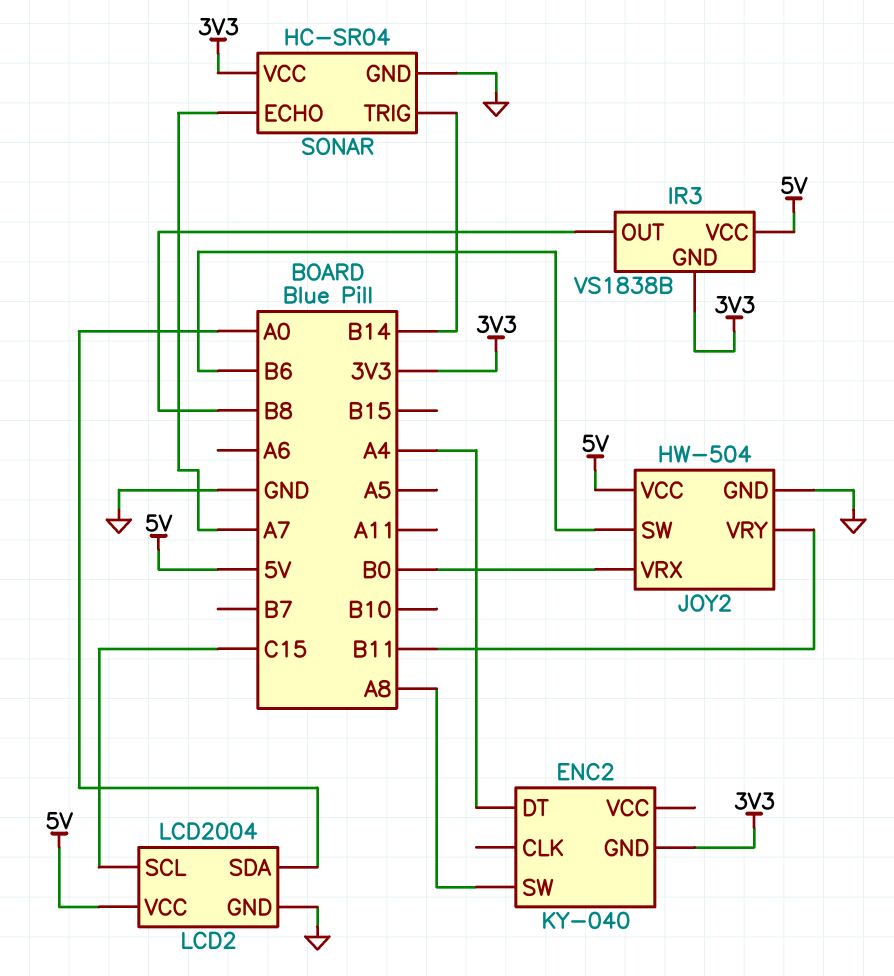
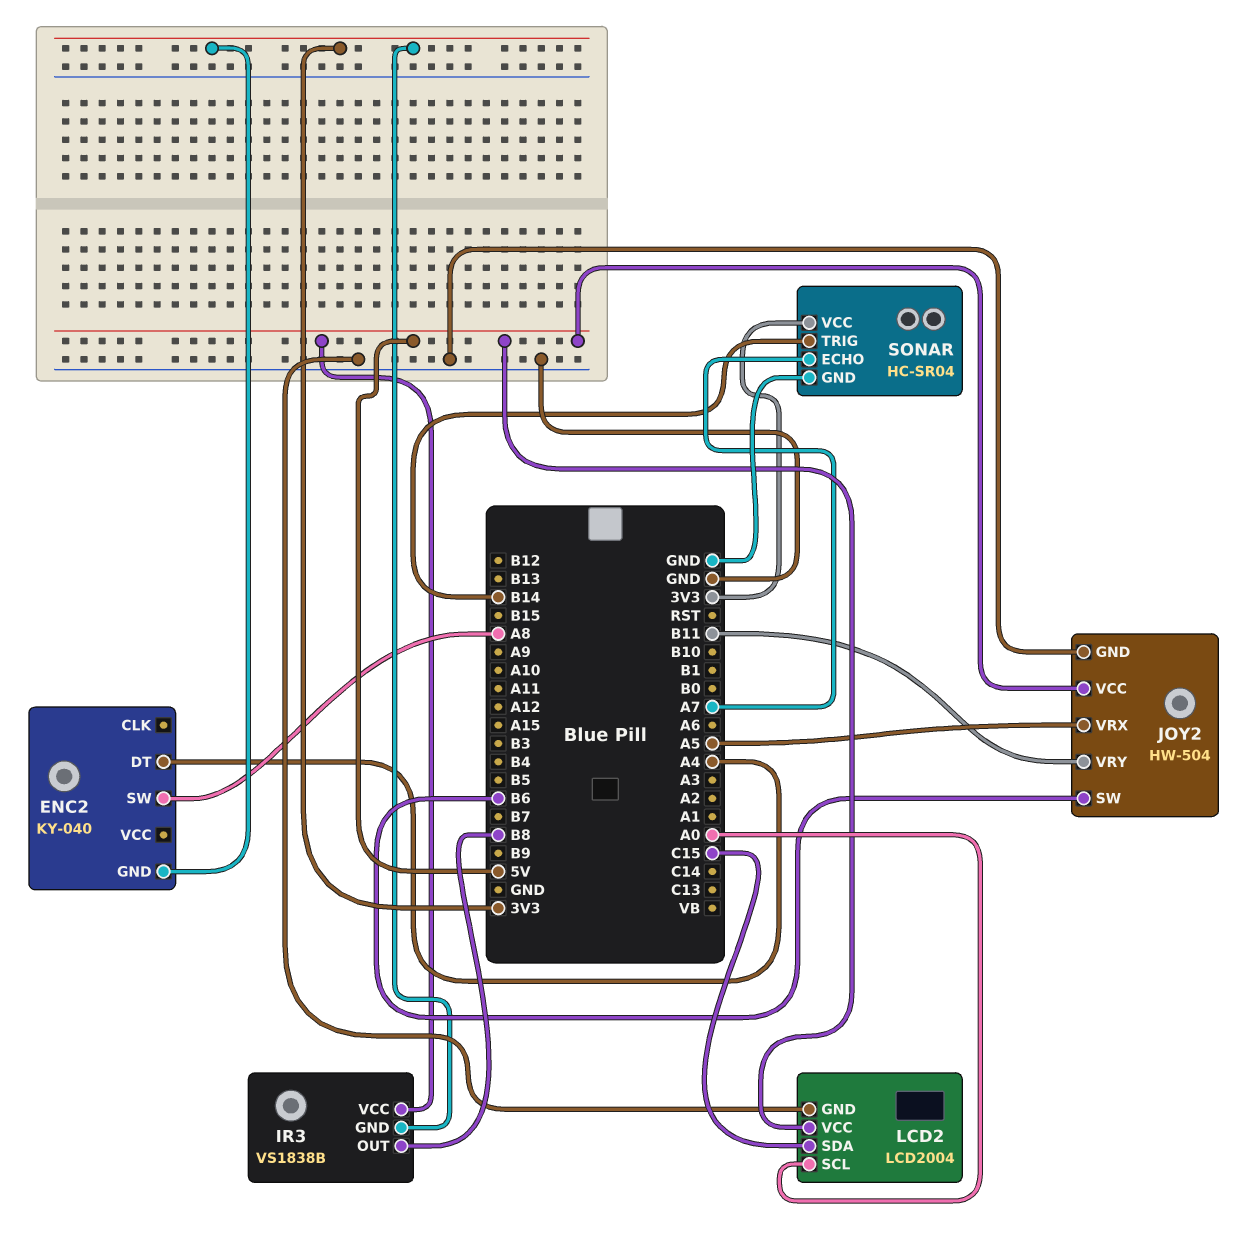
JOY2 pin VRX: B0 -> A5
LCD2 pin SCL: C15 -> A0
LCD2 pin SDA: A0 -> C15

